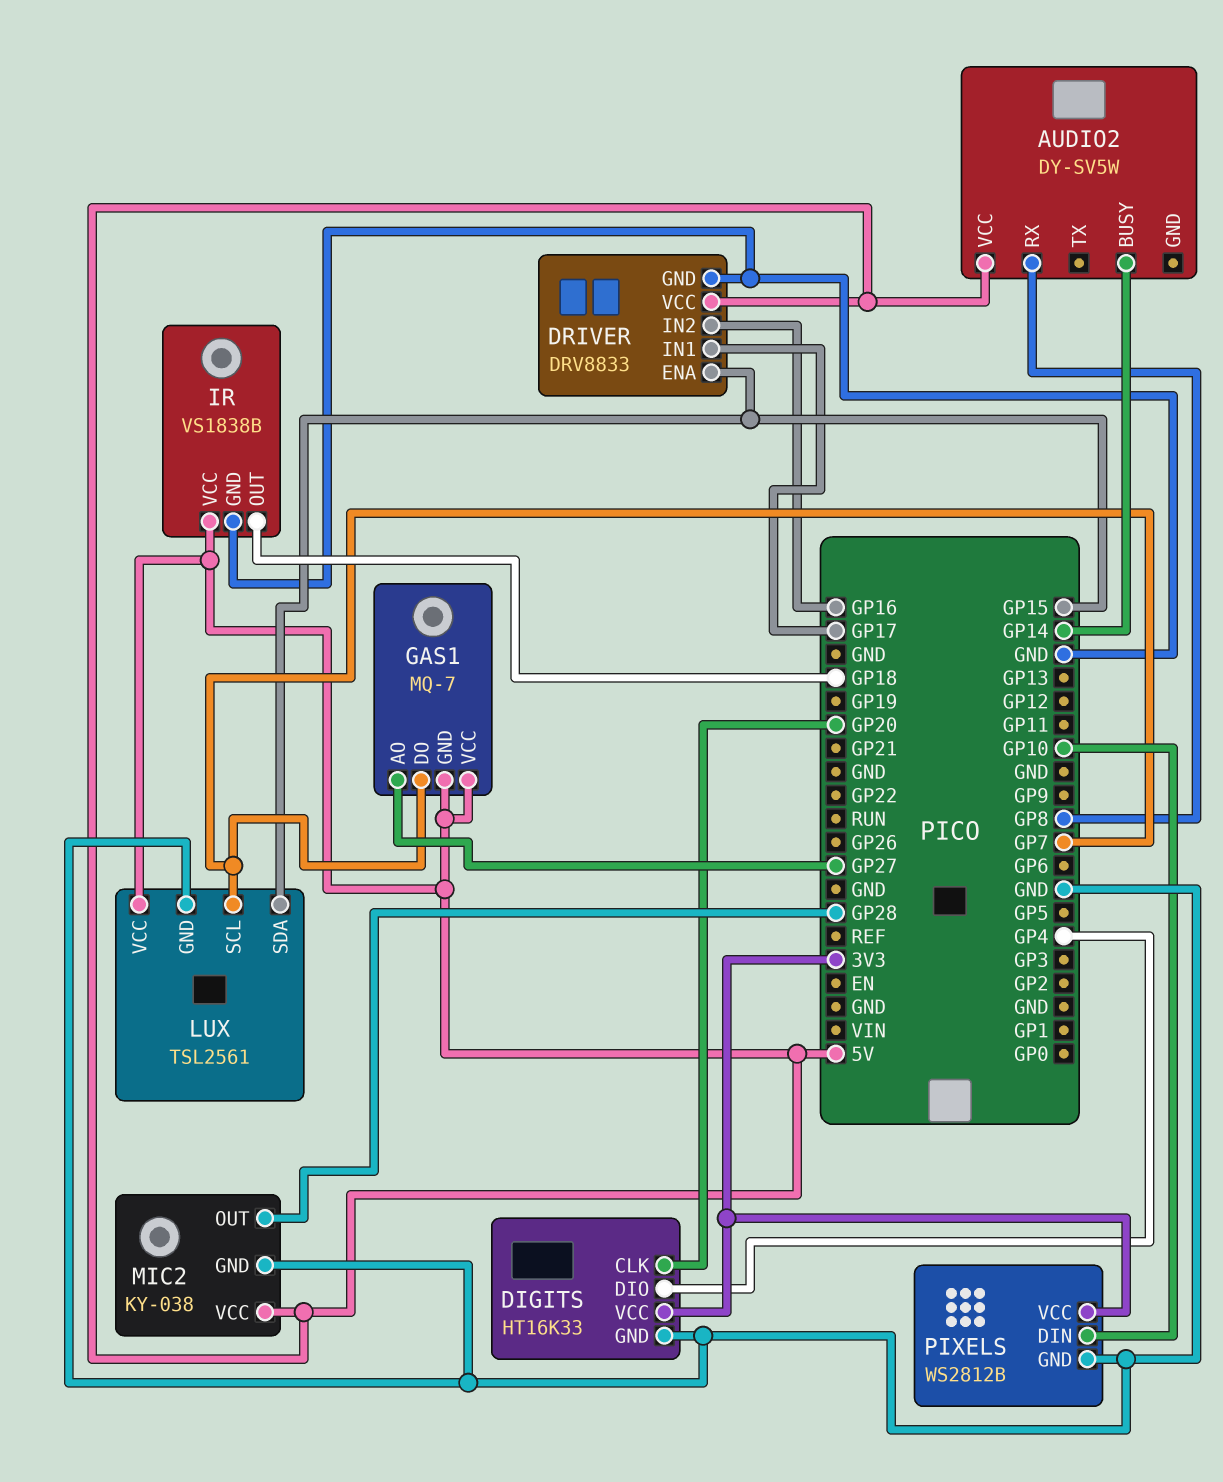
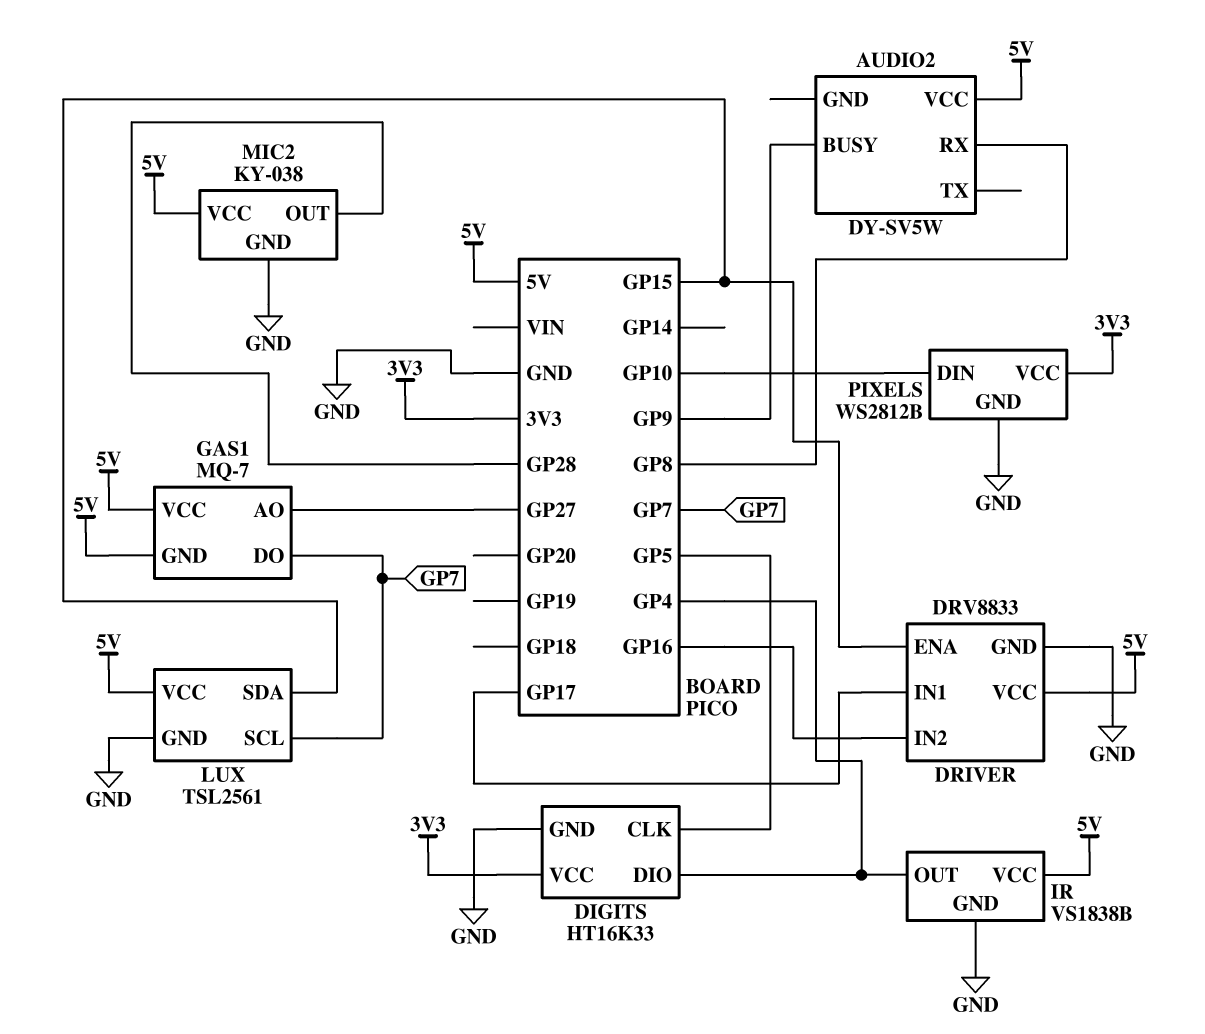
AUDIO2 pin BUSY: GP14 -> GP9
DIGITS pin CLK: GP20 -> GP5
IR pin OUT: GP18 -> GP4

